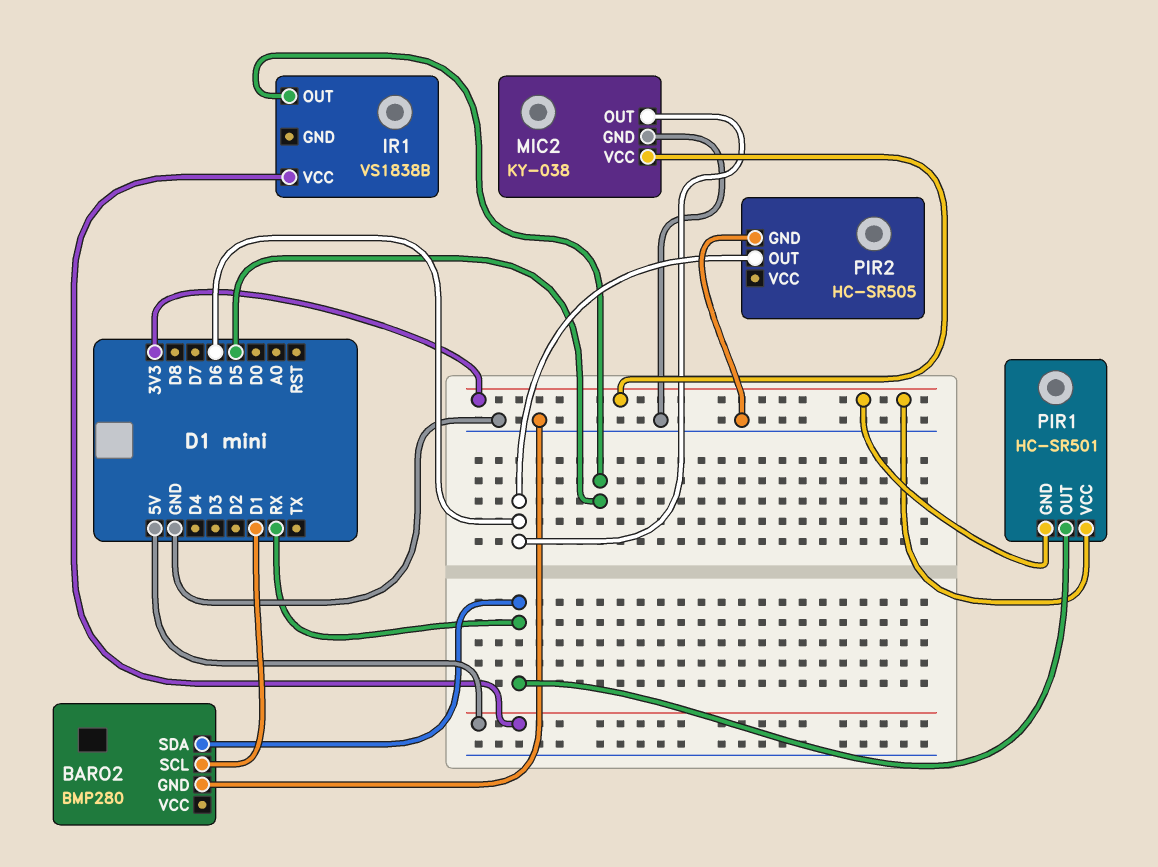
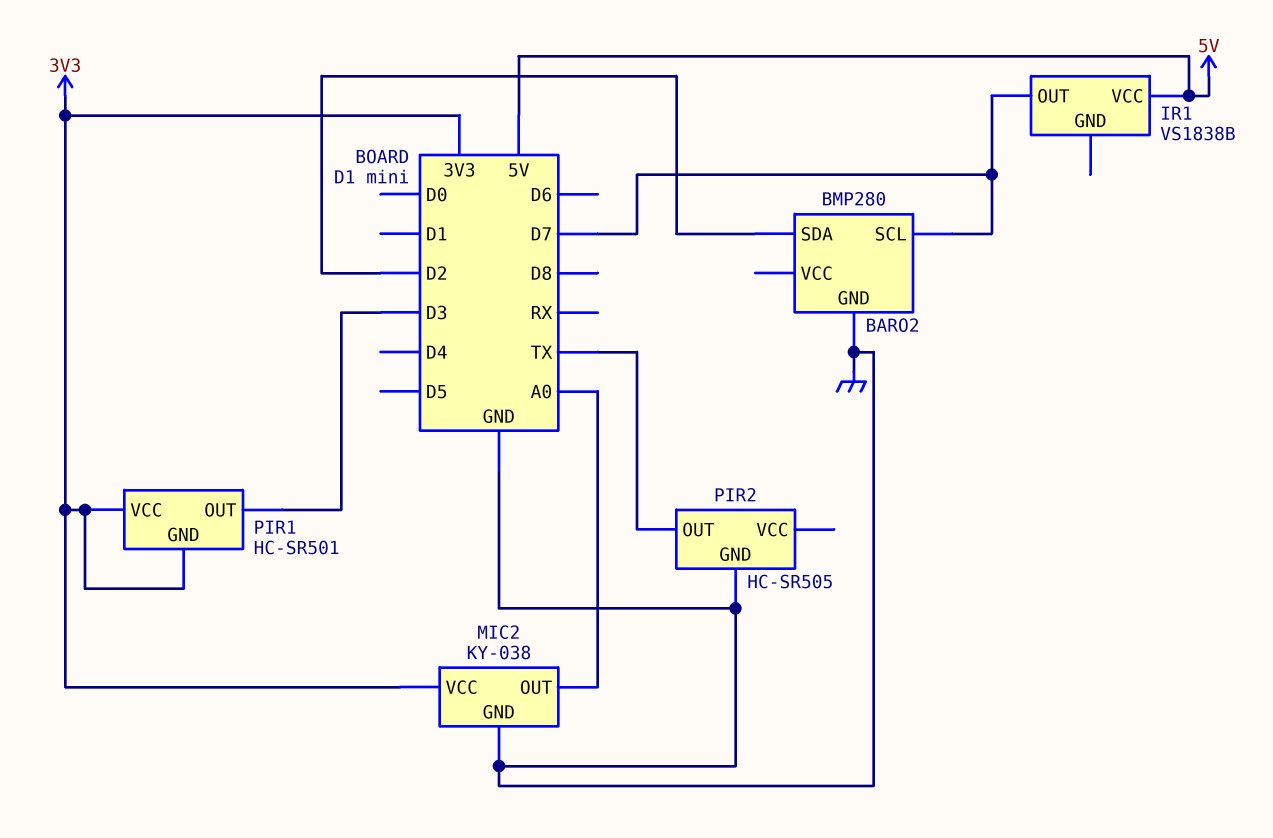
BARO2 pin SCL: D1 -> D7
BARO2 pin SDA: RX -> D2
IR1 pin OUT: D5 -> D7
MIC2 pin OUT: D6 -> A0
PIR1 pin OUT: RX -> D3
PIR2 pin OUT: D6 -> TX

